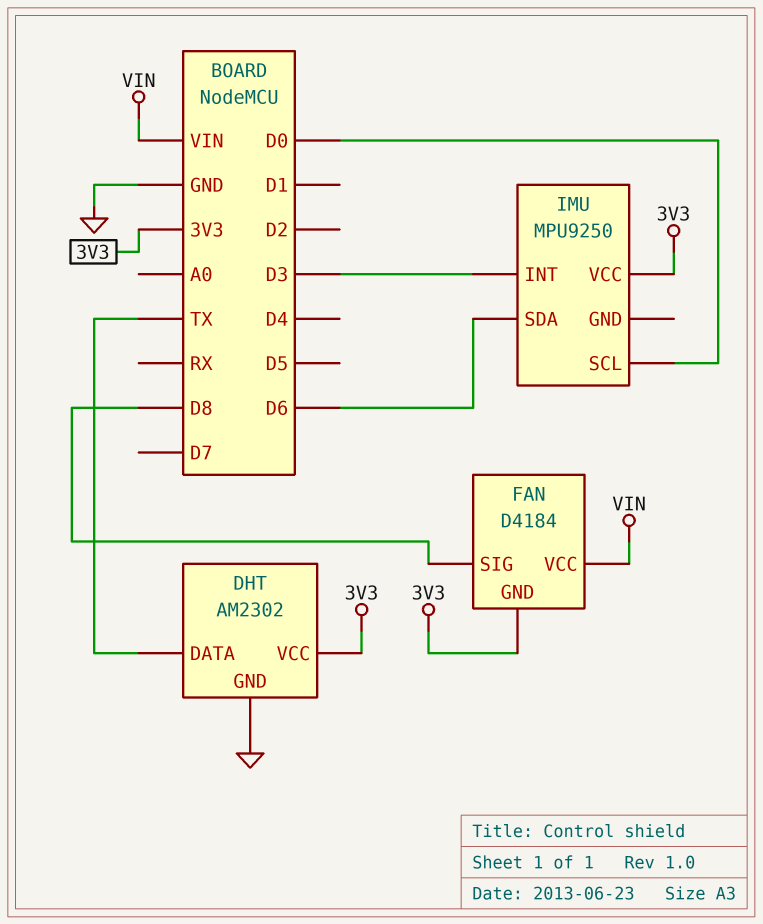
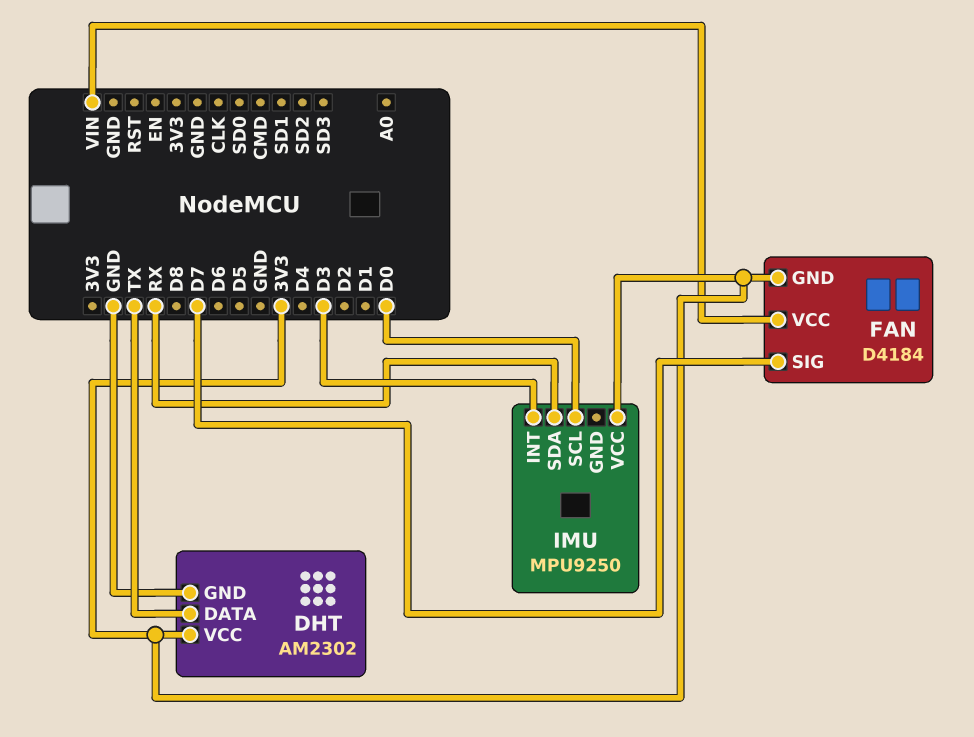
FAN pin SIG: D8 -> D7
IMU pin SDA: D6 -> RX

